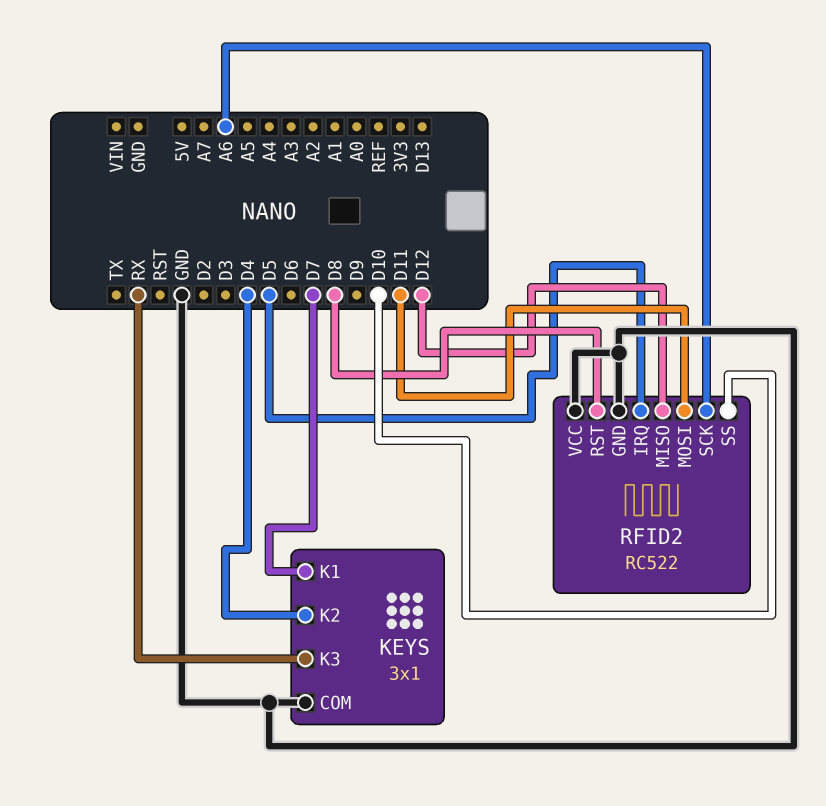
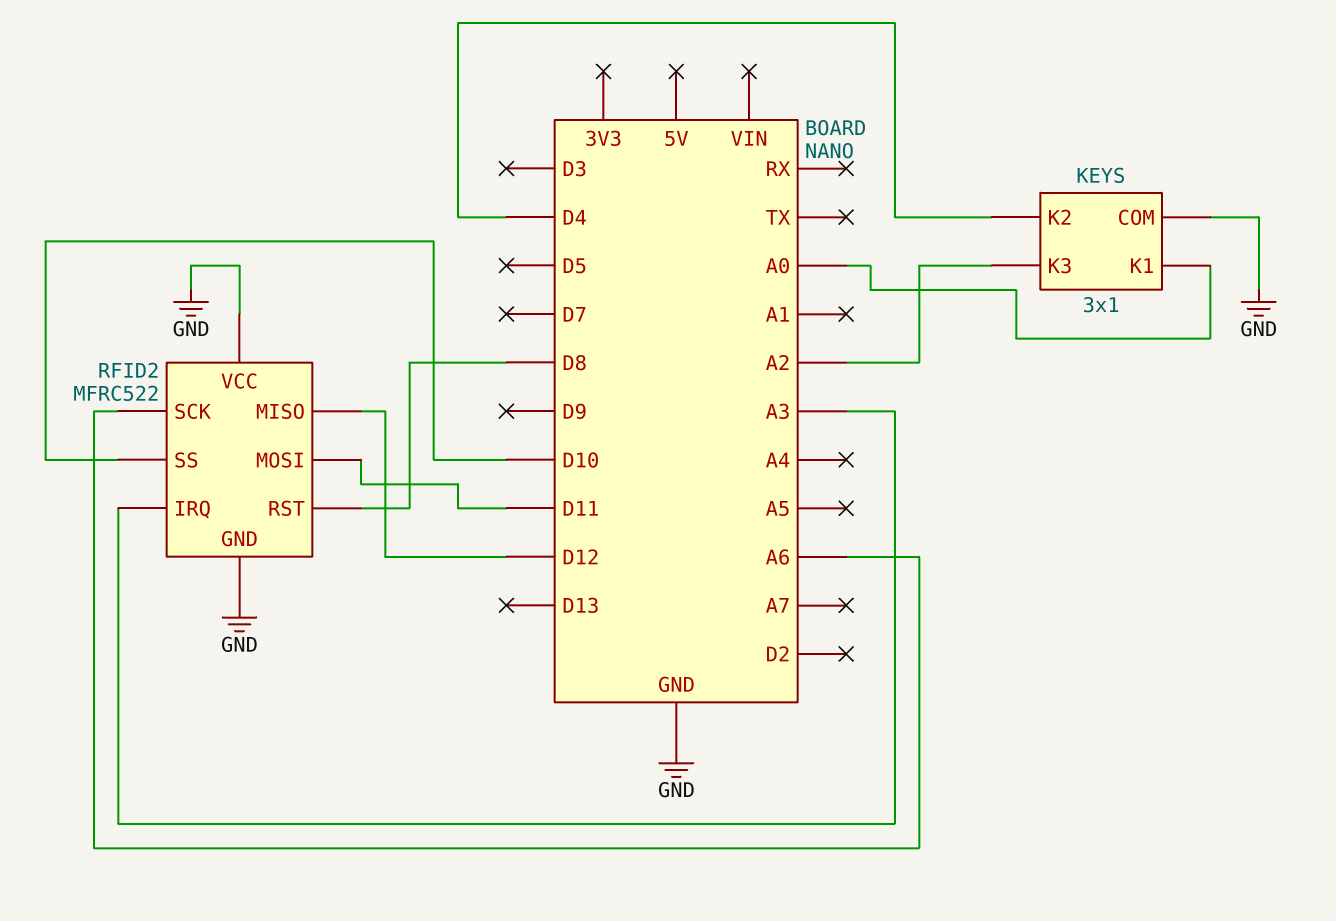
KEYS pin K1: D7 -> A0
KEYS pin K3: RX -> A2
RFID2: RC522 -> MFRC522
RFID2 pin IRQ: D5 -> A3

